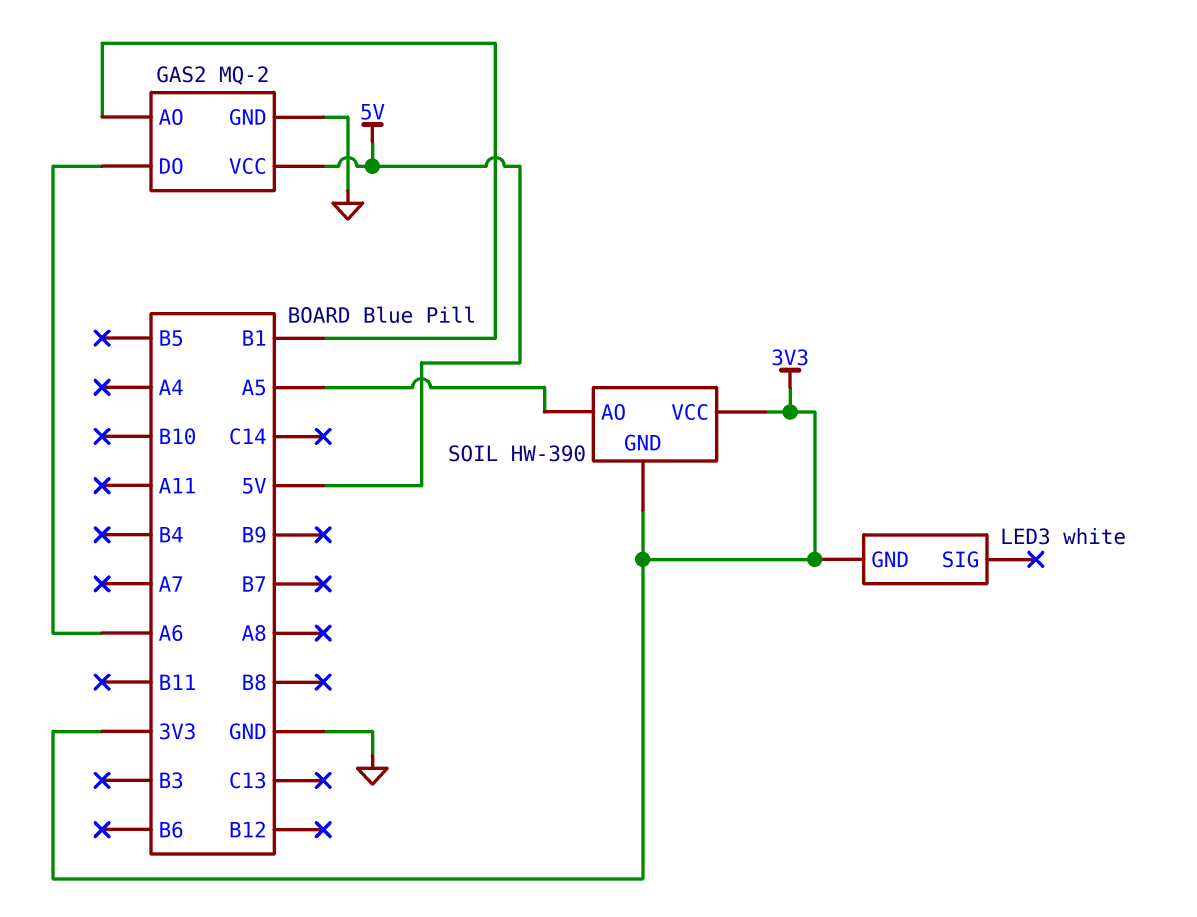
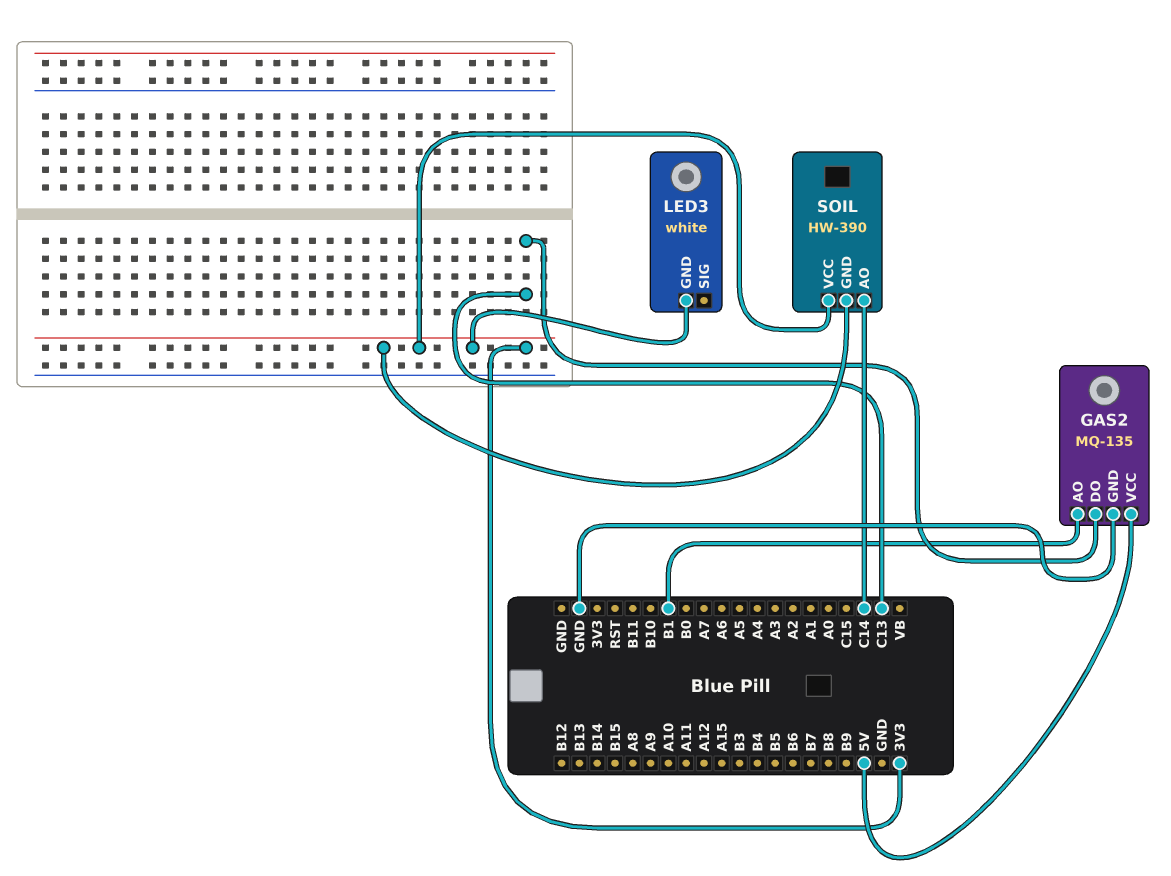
GAS2: MQ-2 -> MQ-135
GAS2 pin DO: A6 -> C13
SOIL pin AO: A5 -> C14

